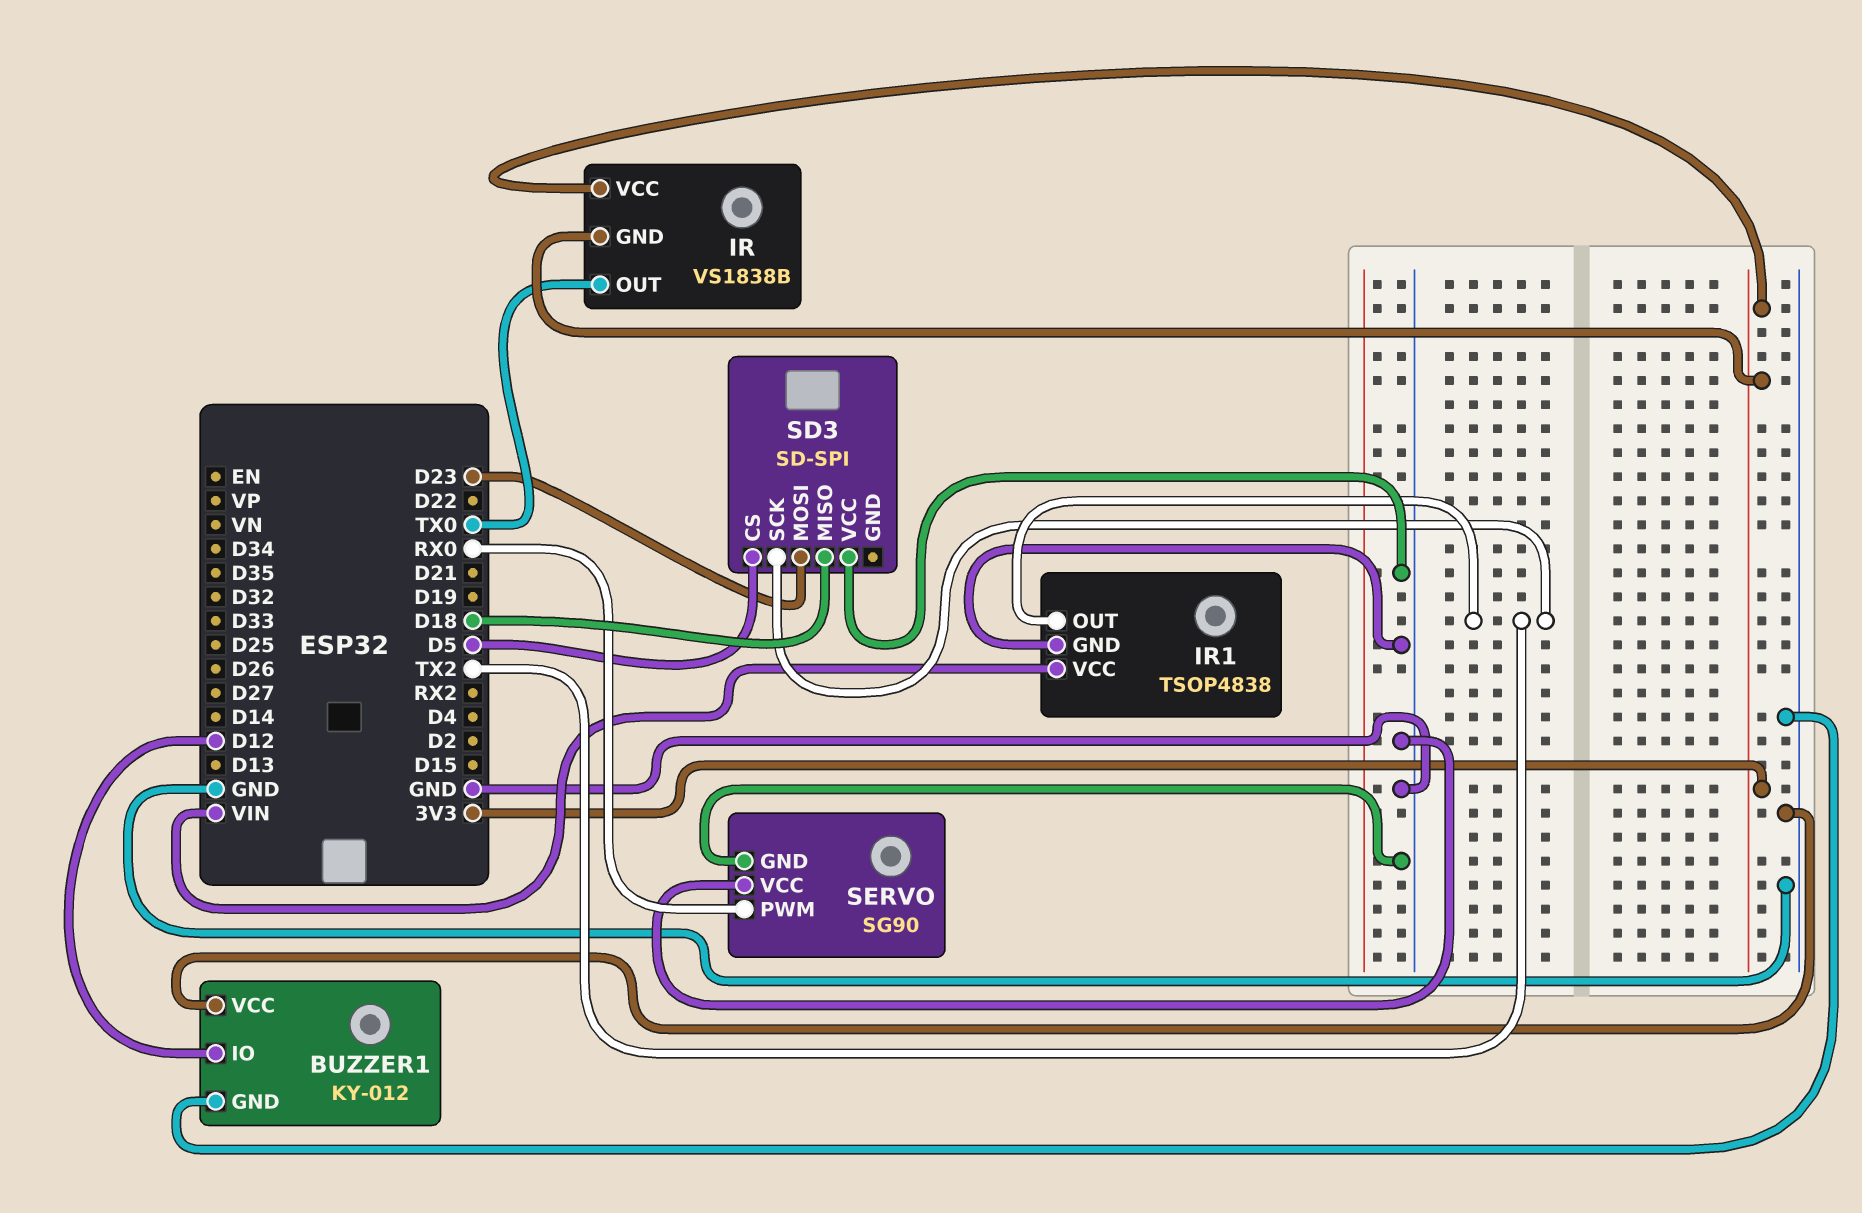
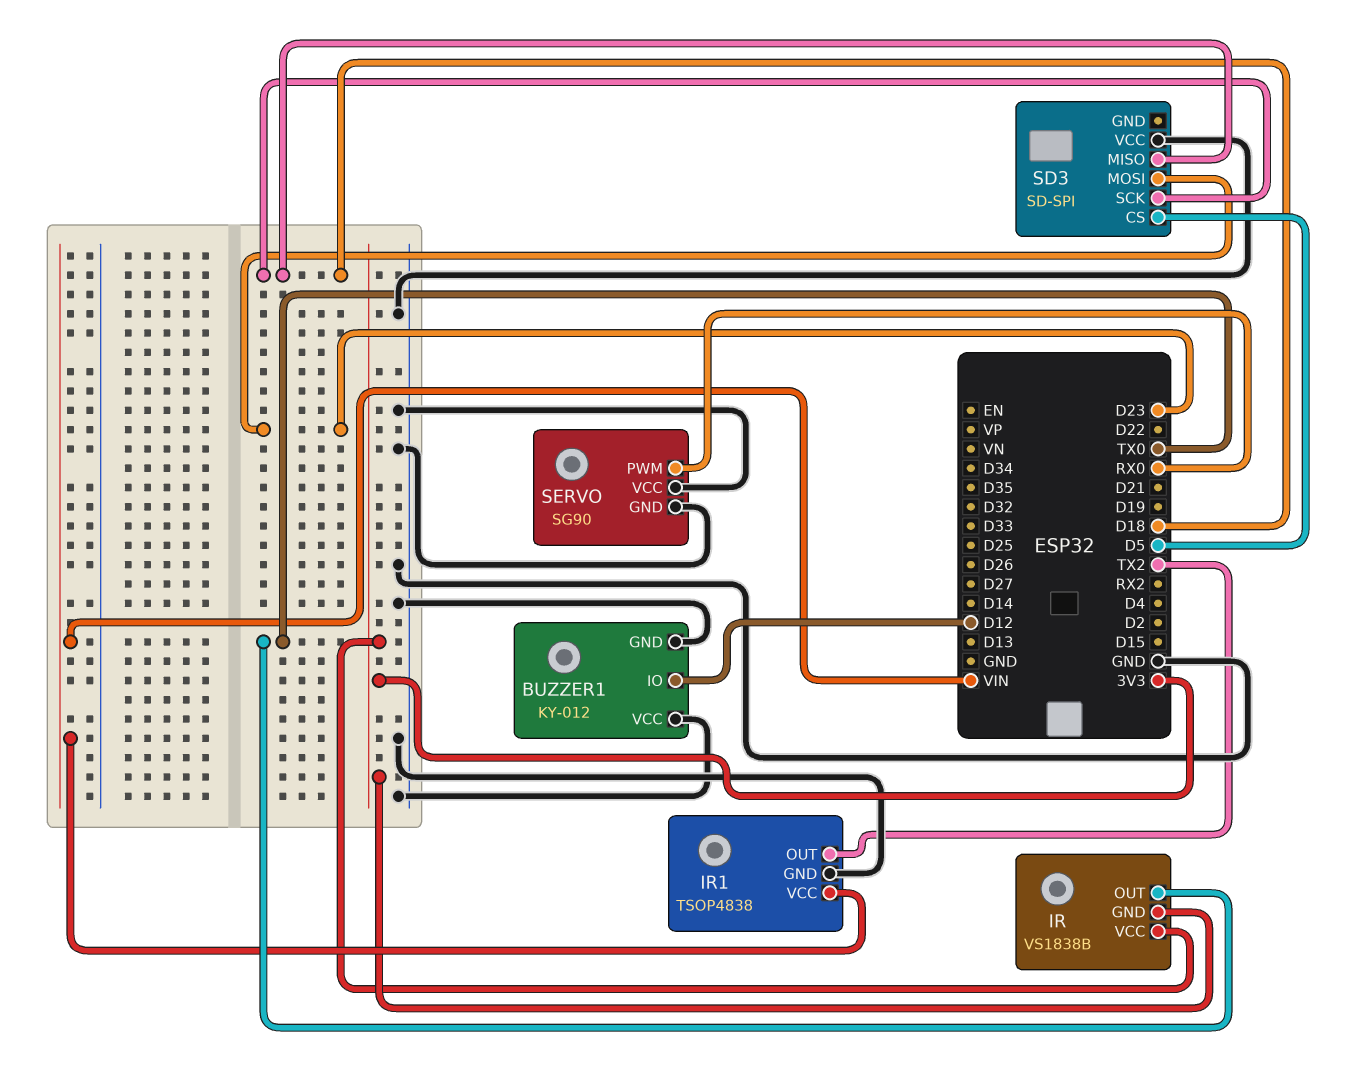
SD3 pin SCK: TX2 -> D18

